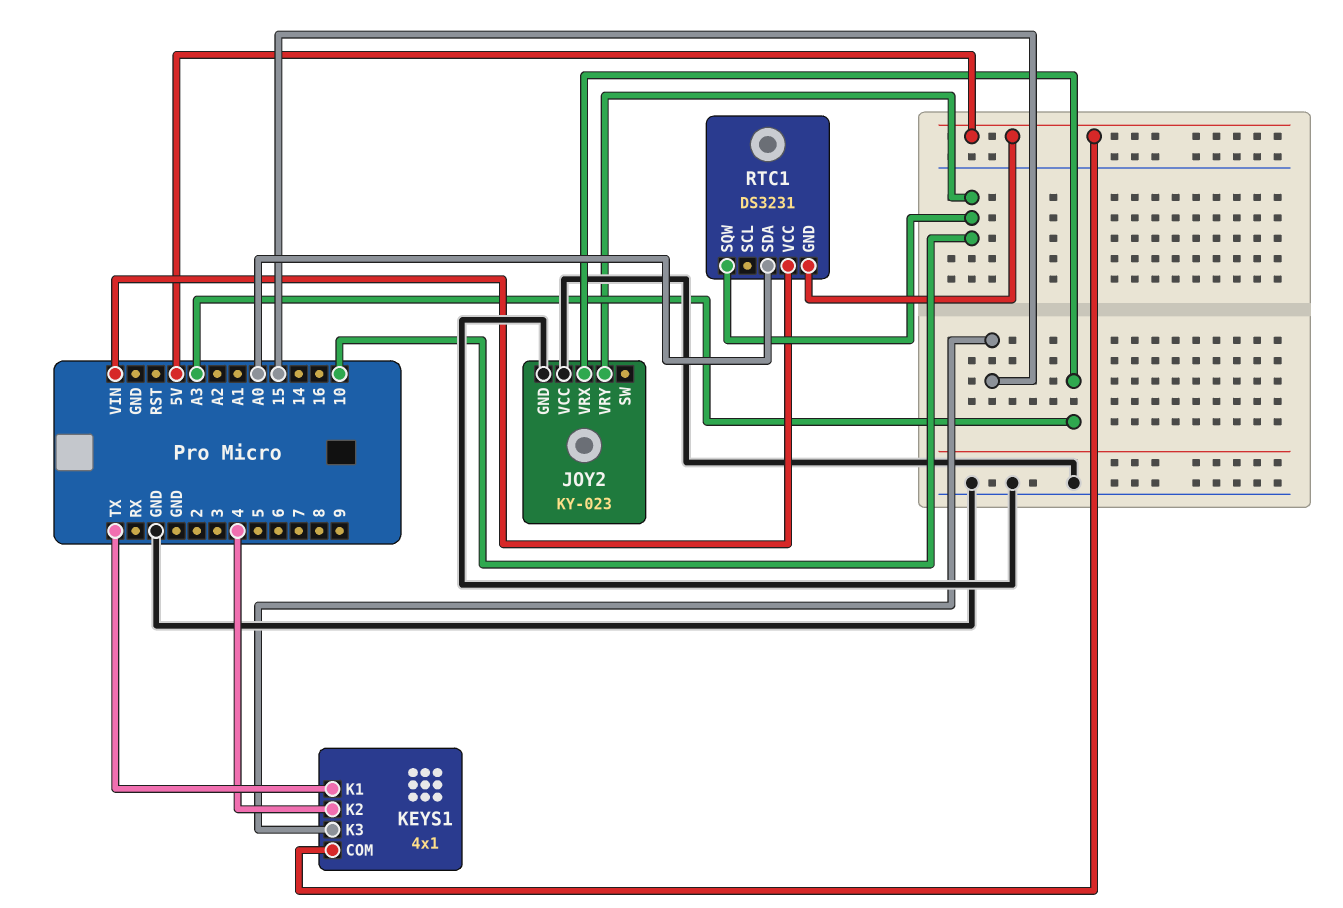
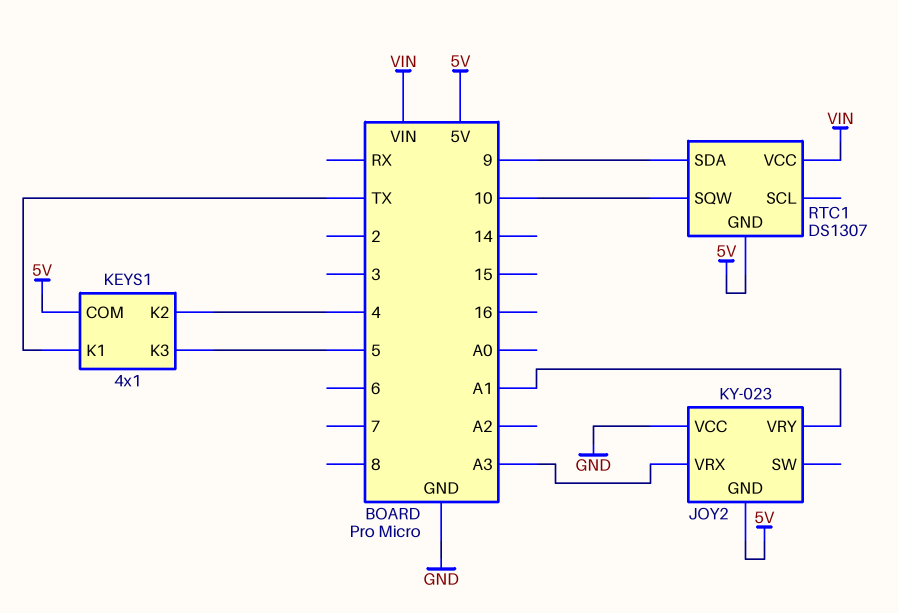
JOY2 pin GND: GND -> 5V
JOY2 pin VRY: 10 -> A1
KEYS1 pin K3: 15 -> 5
RTC1: DS3231 -> DS1307
RTC1 pin SDA: A0 -> 9

